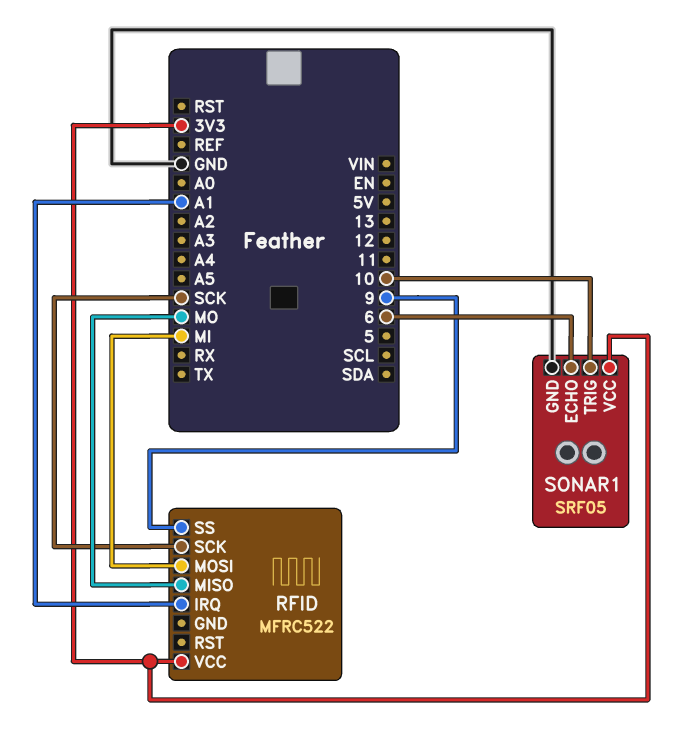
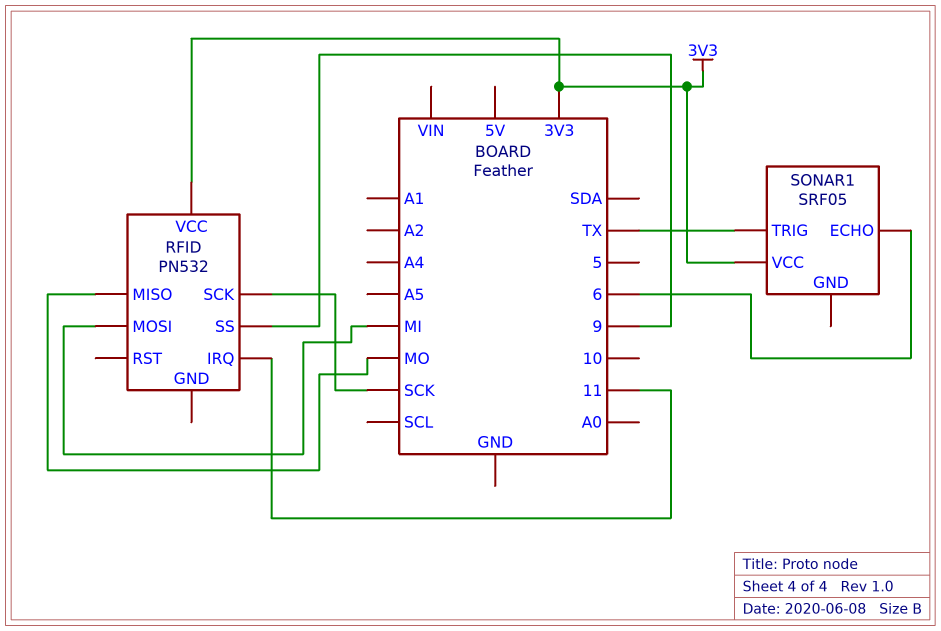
RFID: MFRC522 -> PN532
RFID pin IRQ: A1 -> 11
SONAR1 pin GND: GND -> none
SONAR1 pin TRIG: 10 -> TX

